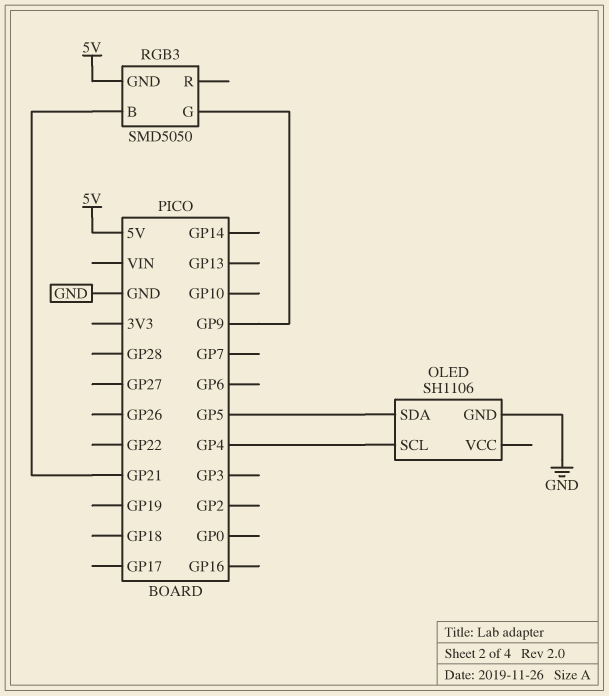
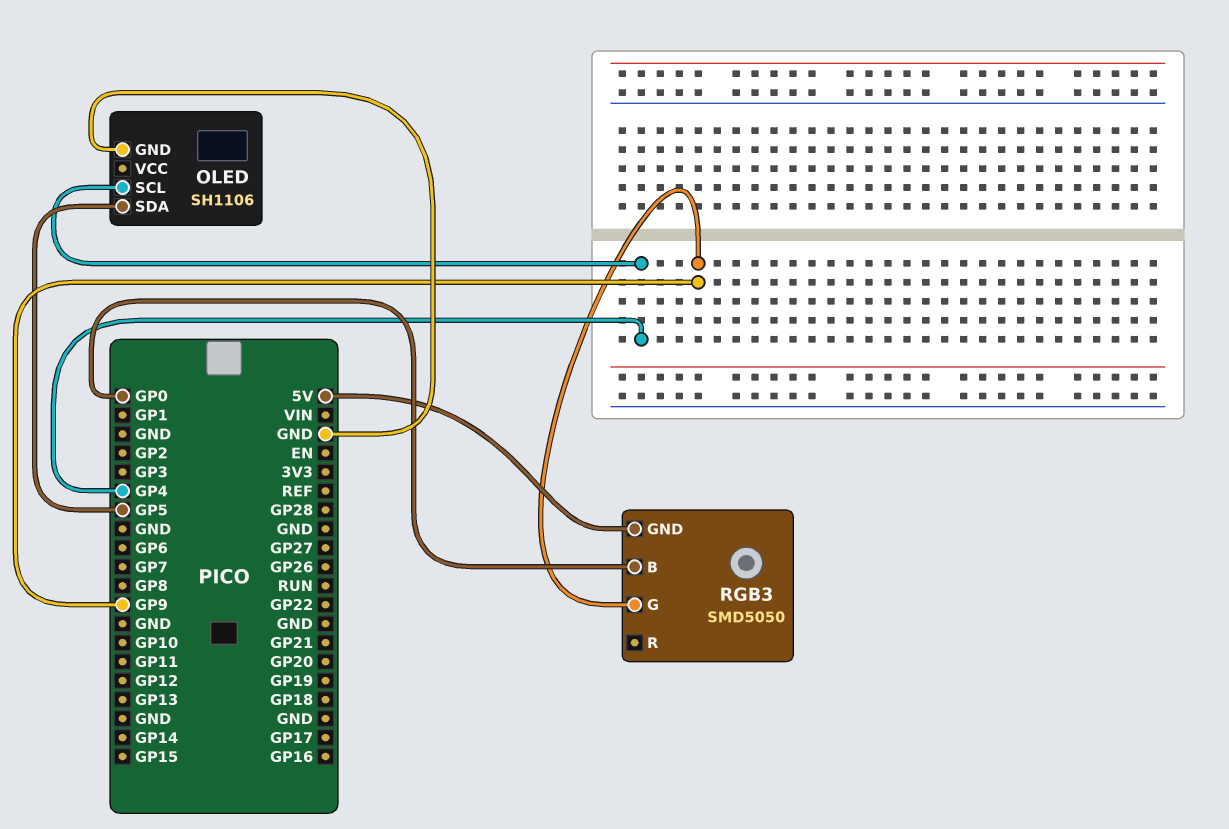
RGB3 pin B: GP21 -> GP0

